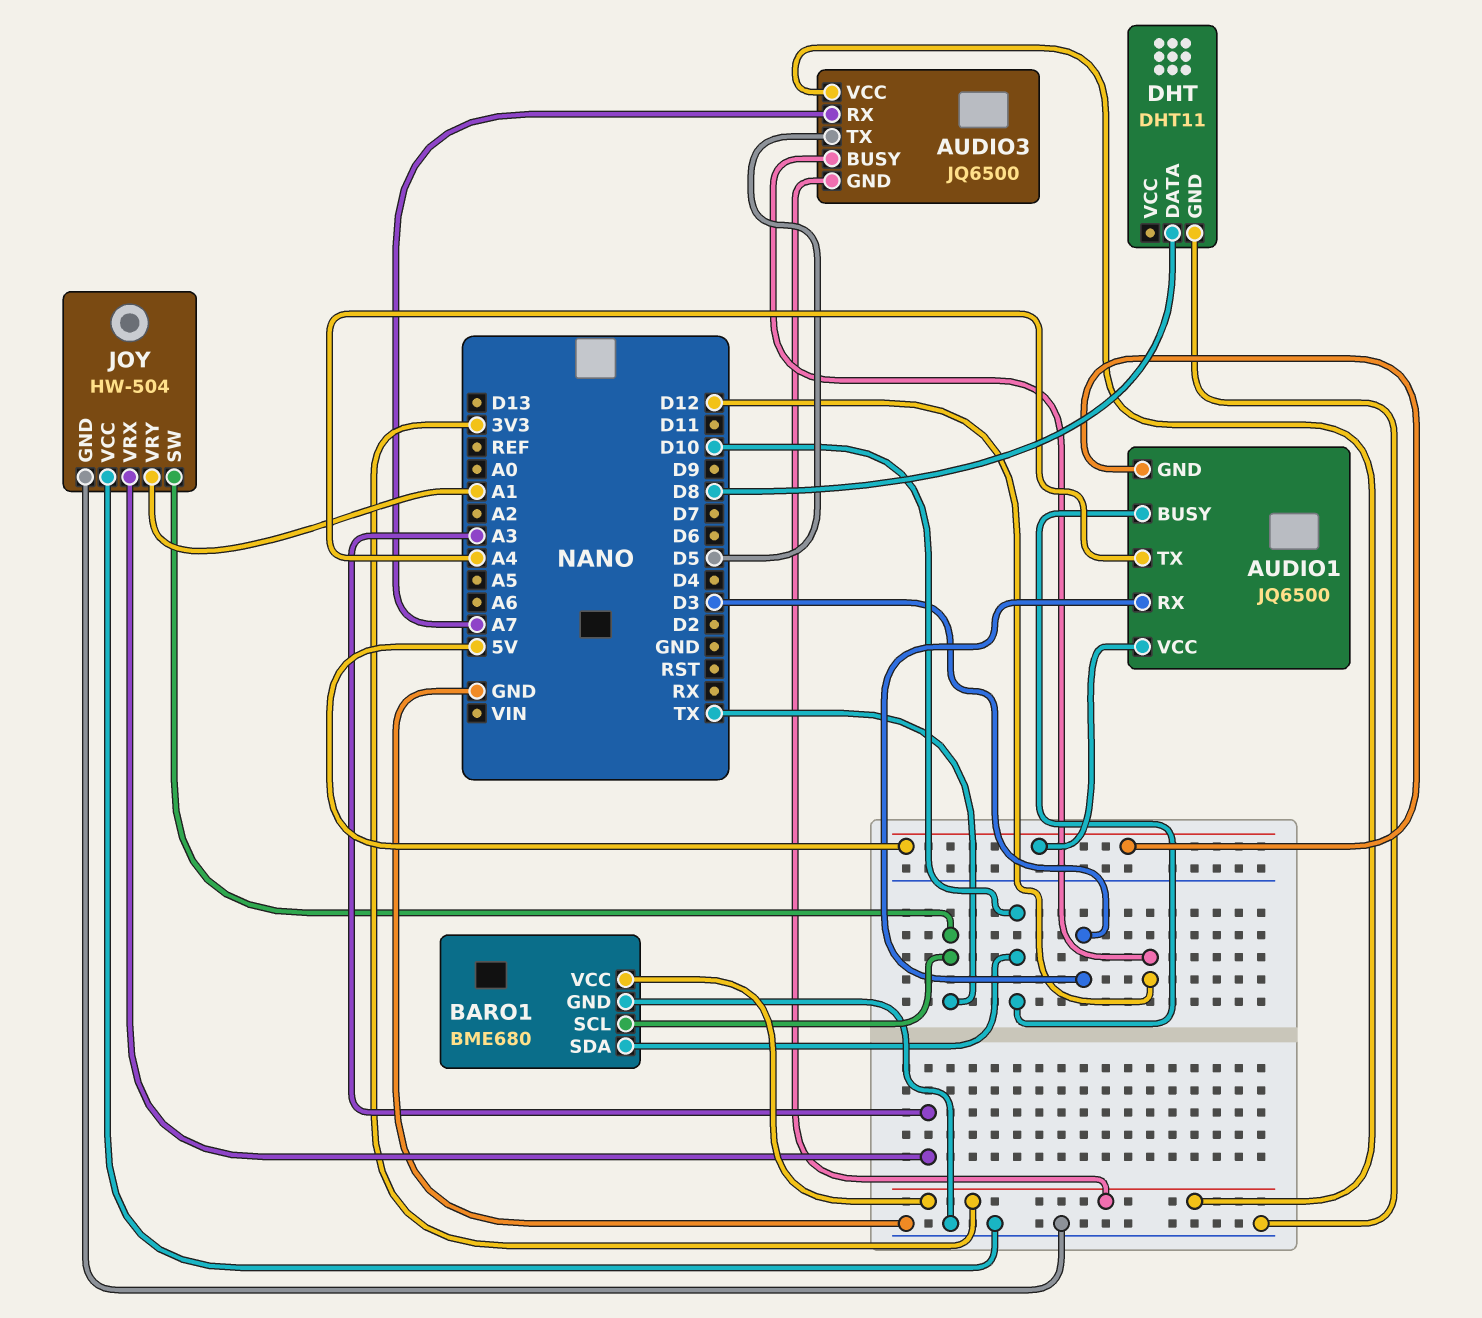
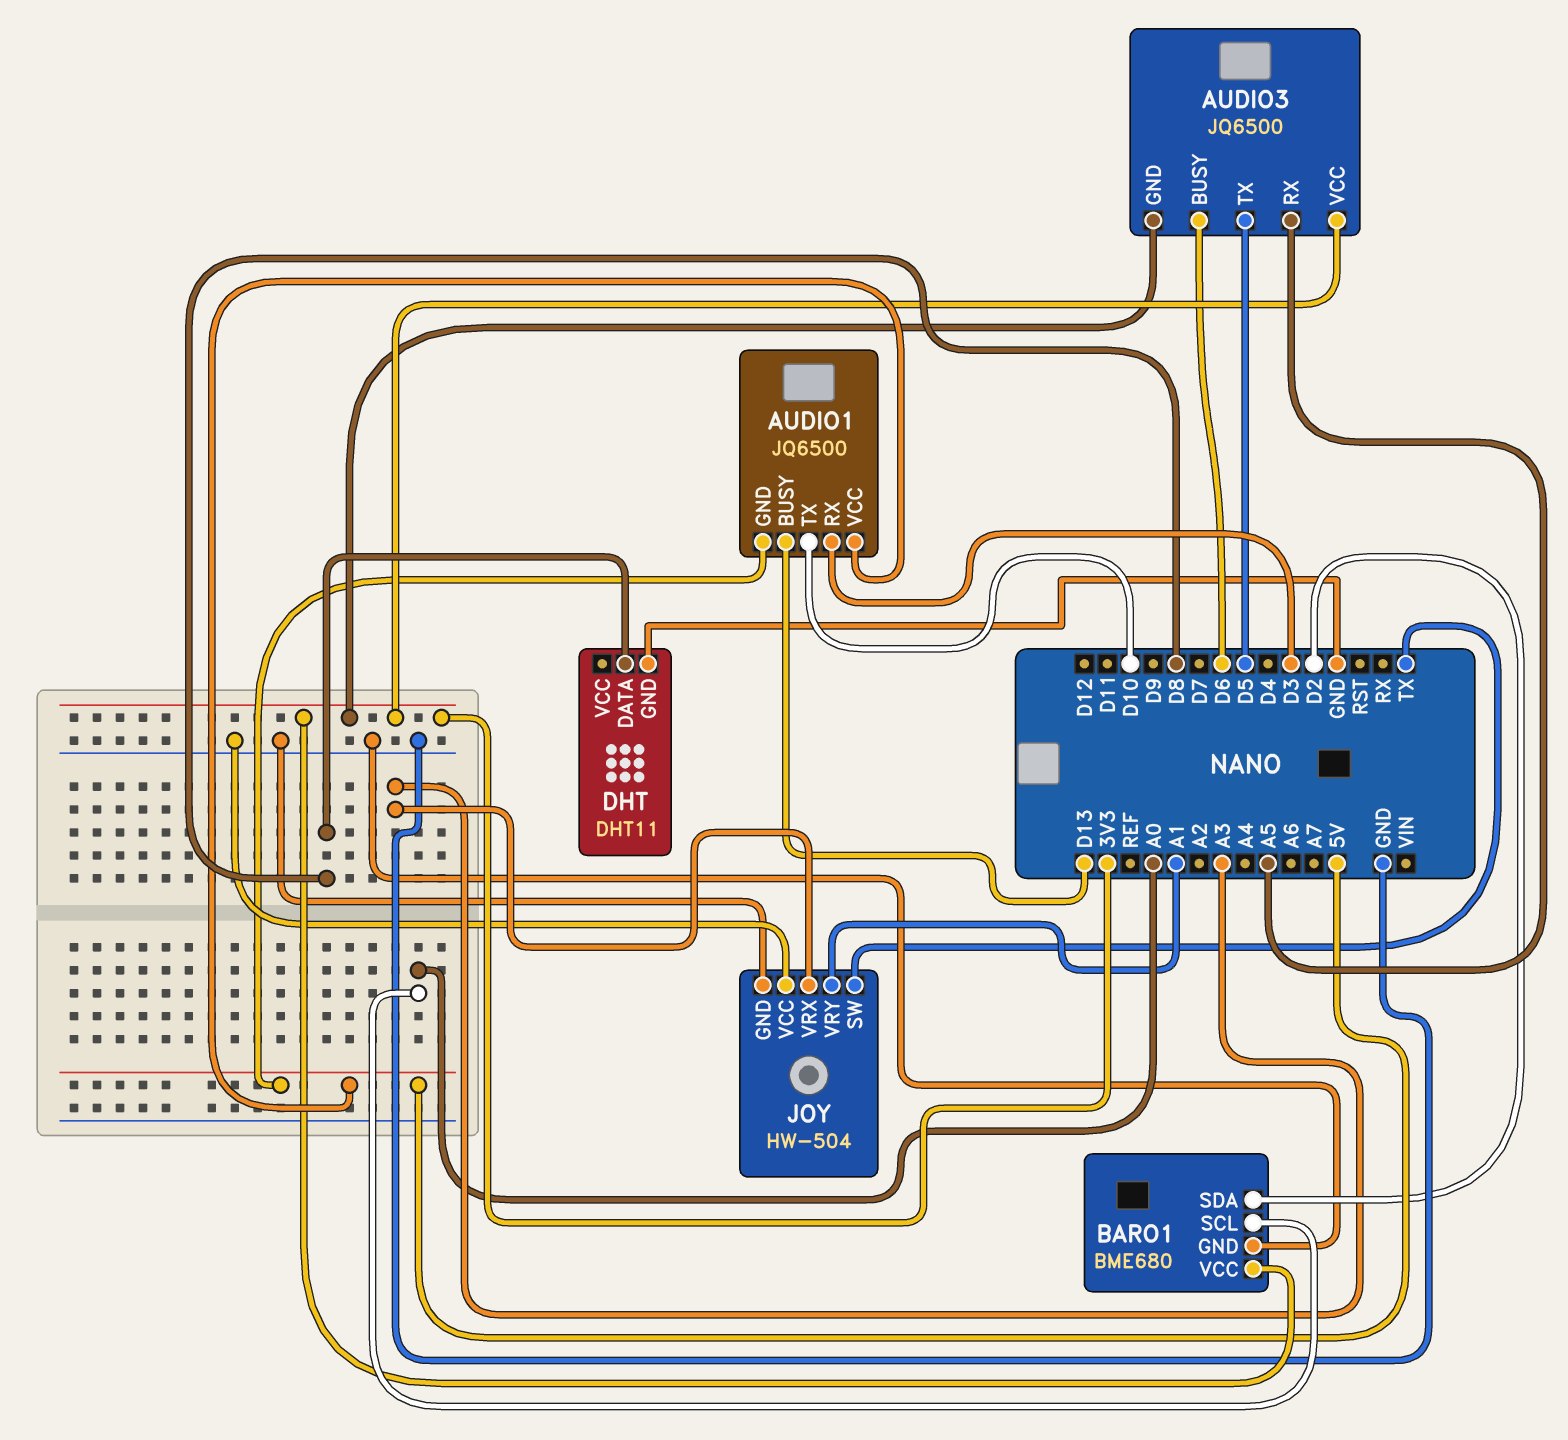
AUDIO1 pin BUSY: D10 -> D13
AUDIO1 pin TX: A4 -> D10
AUDIO3 pin BUSY: D12 -> D6
AUDIO3 pin RX: A7 -> A5
BARO1 pin SCL: TX -> A0
BARO1 pin SDA: D10 -> D2

